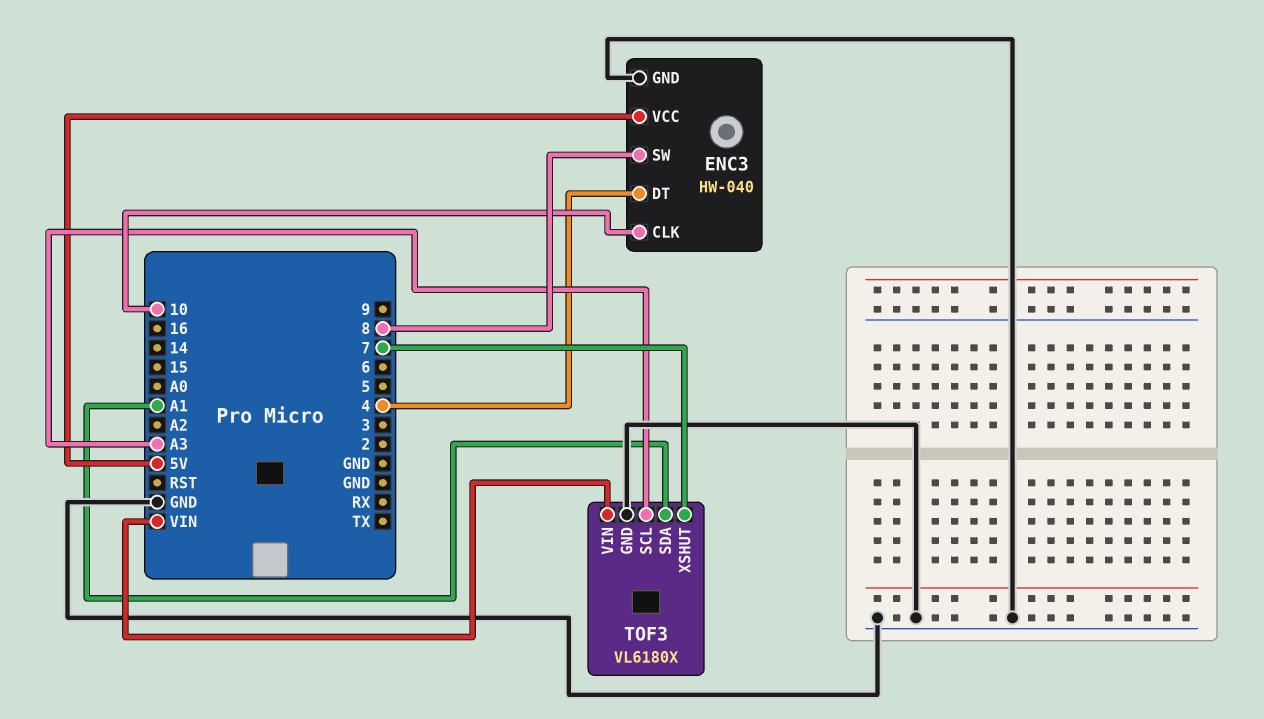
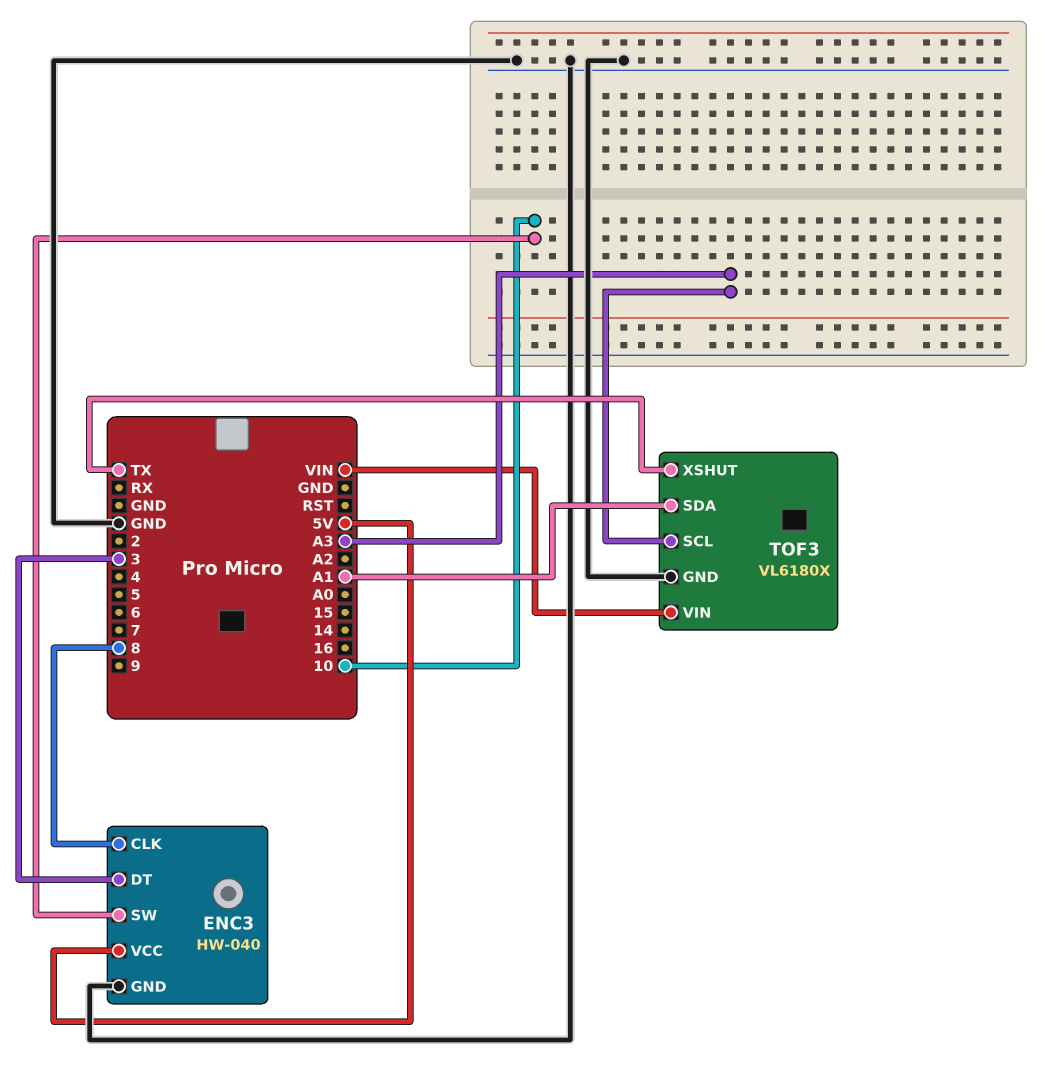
ENC3 pin CLK: 10 -> 8
ENC3 pin DT: 4 -> 3
ENC3 pin SW: 8 -> 10
TOF3 pin XSHUT: 7 -> TX

